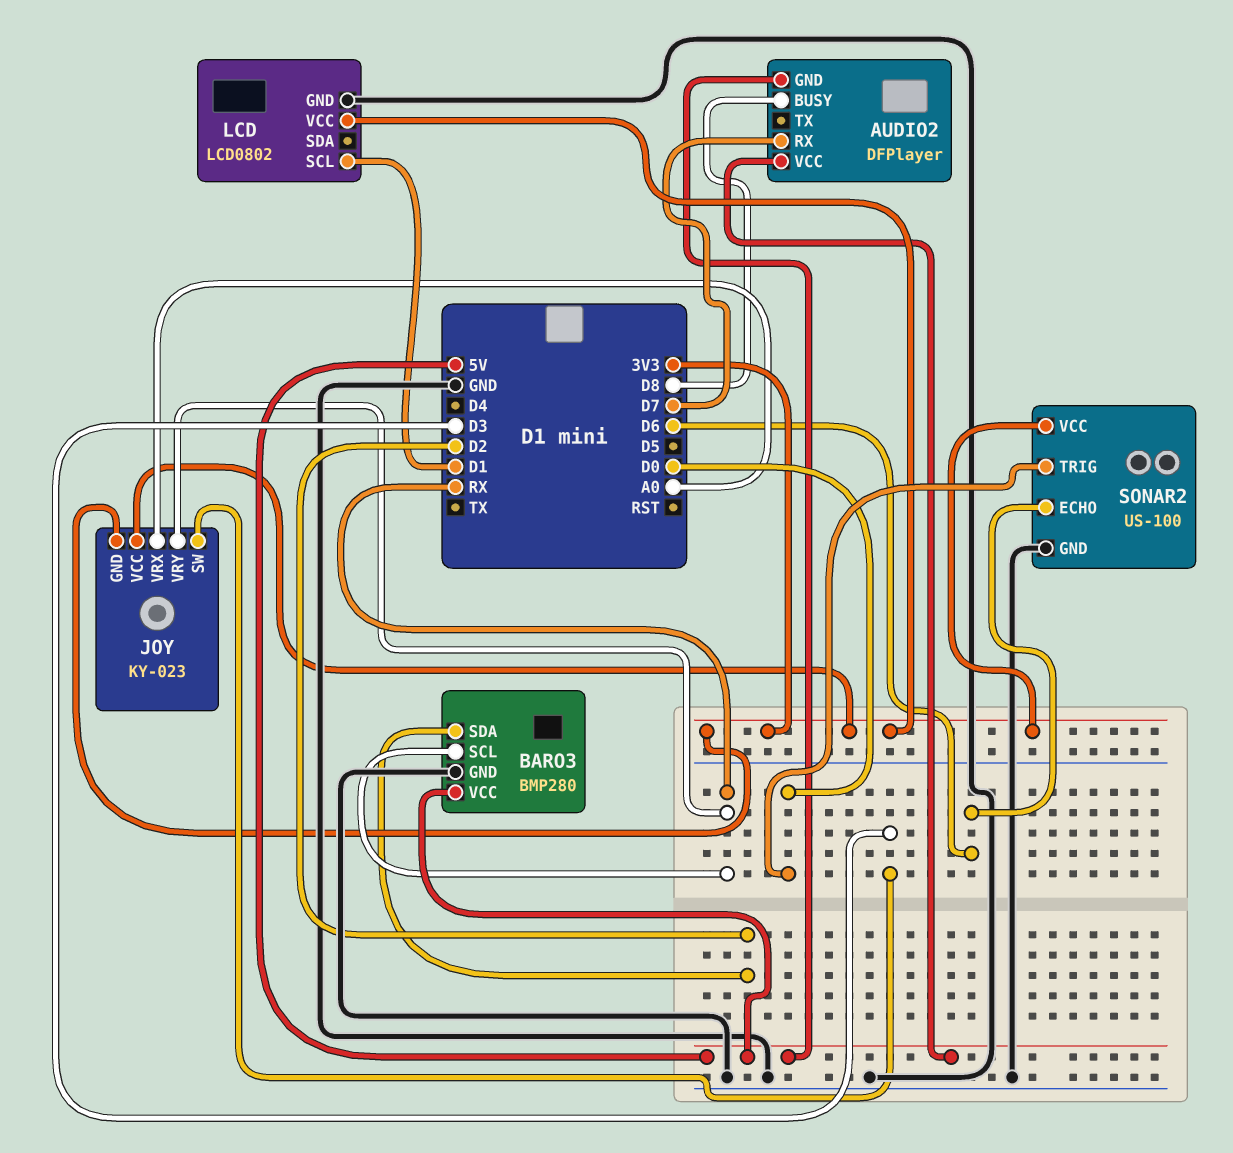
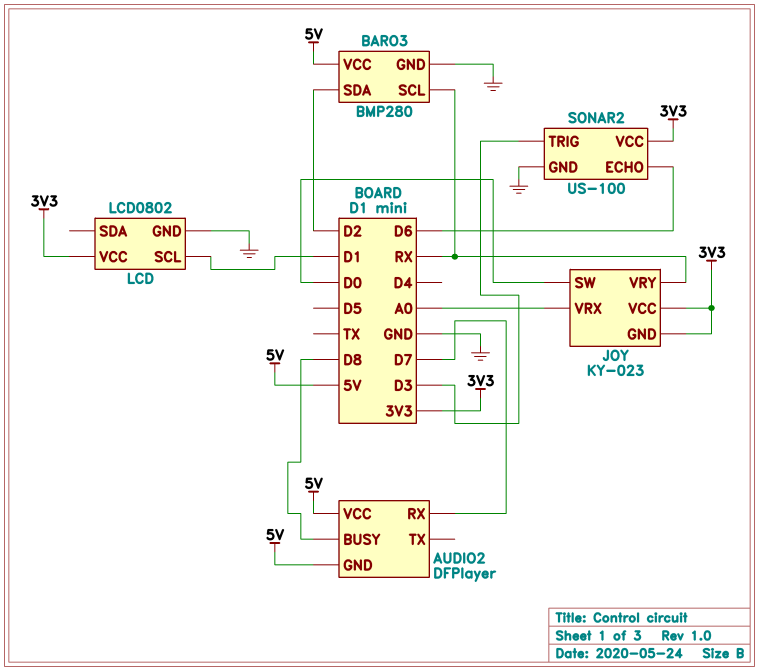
JOY pin SW: D3 -> D0
SONAR2 pin TRIG: D0 -> D3

